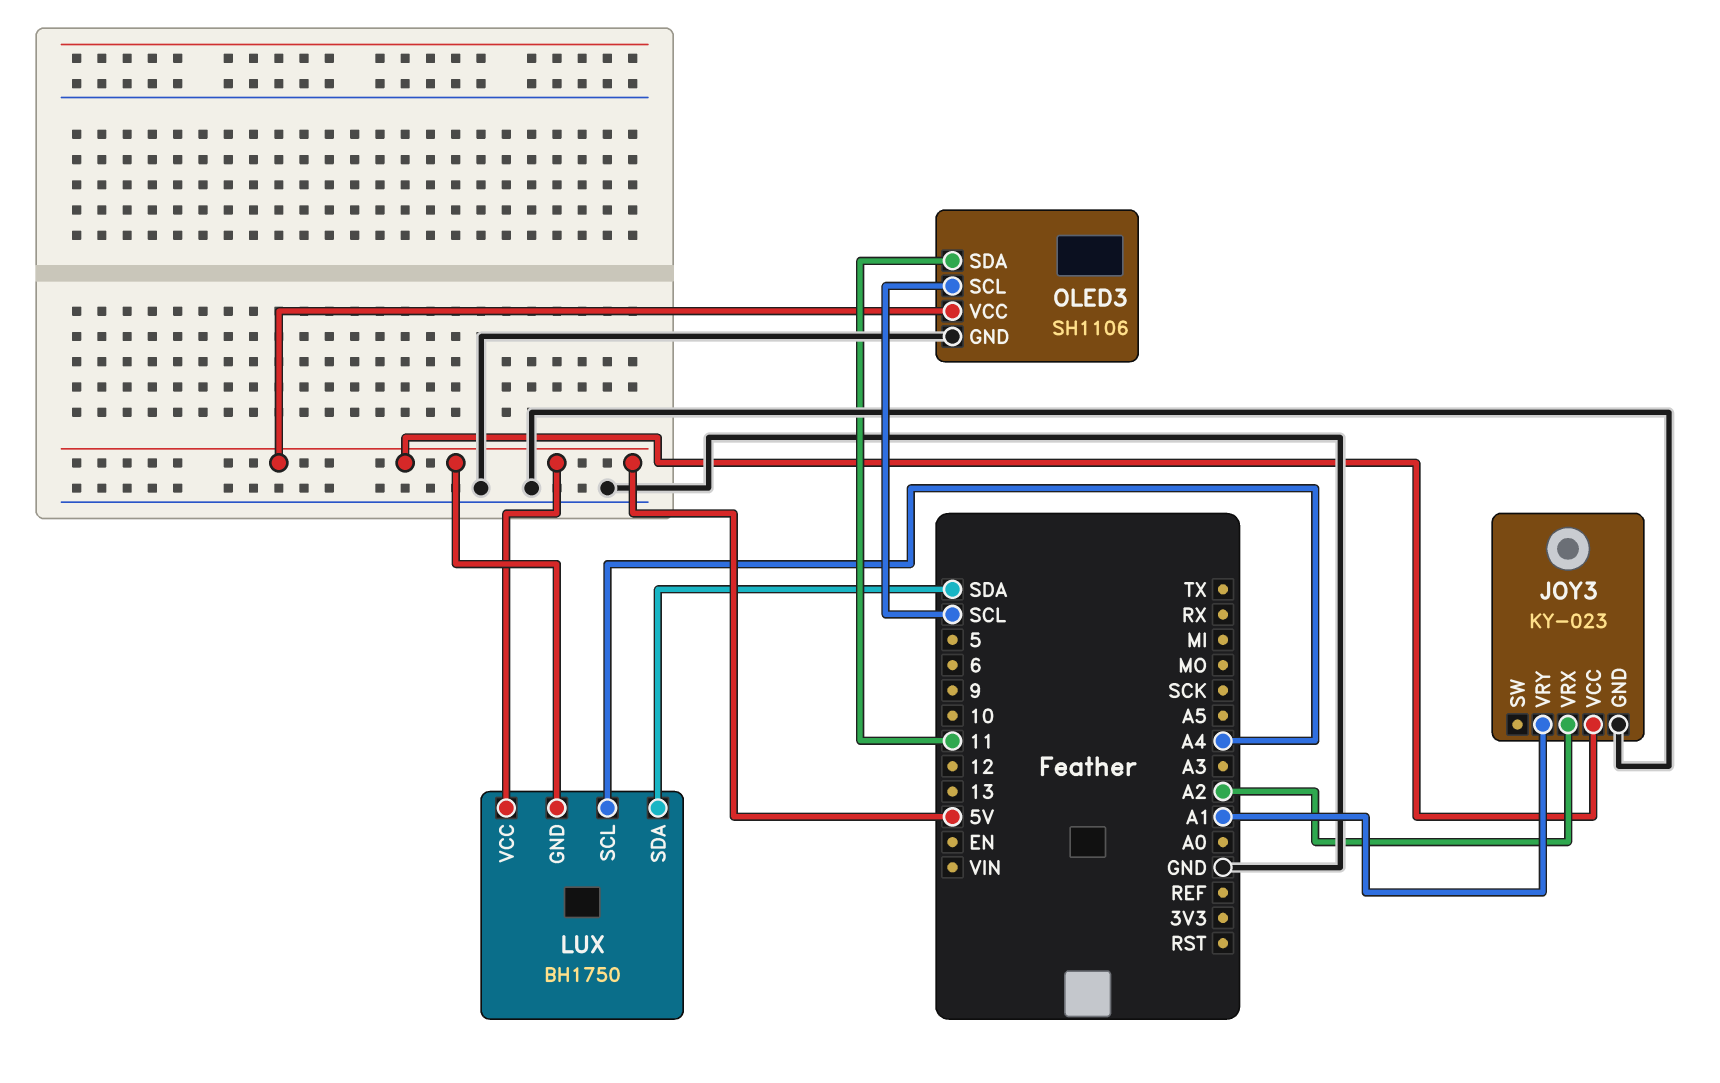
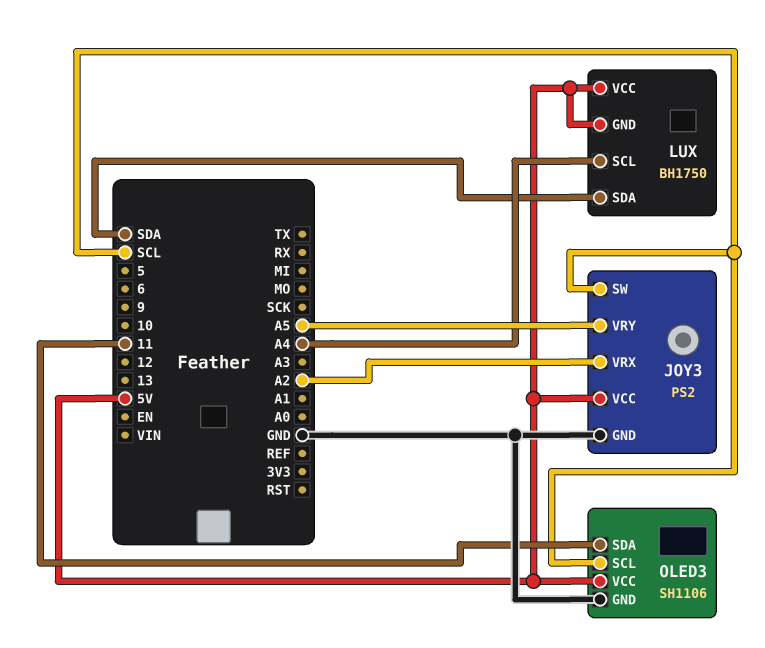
JOY3: KY-023 -> PS2
JOY3 pin SW: none -> SCL
JOY3 pin VRY: A1 -> A5

